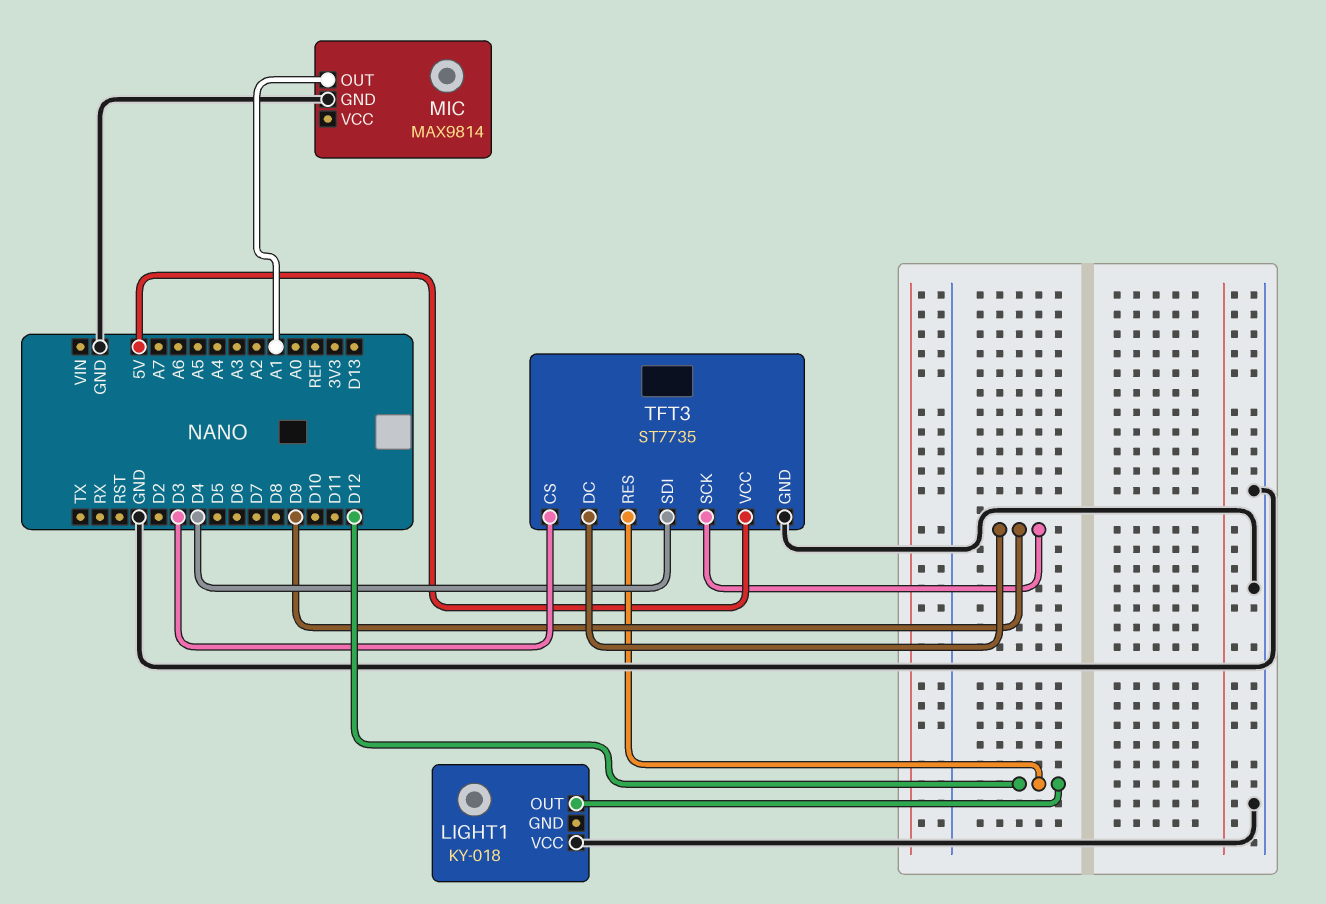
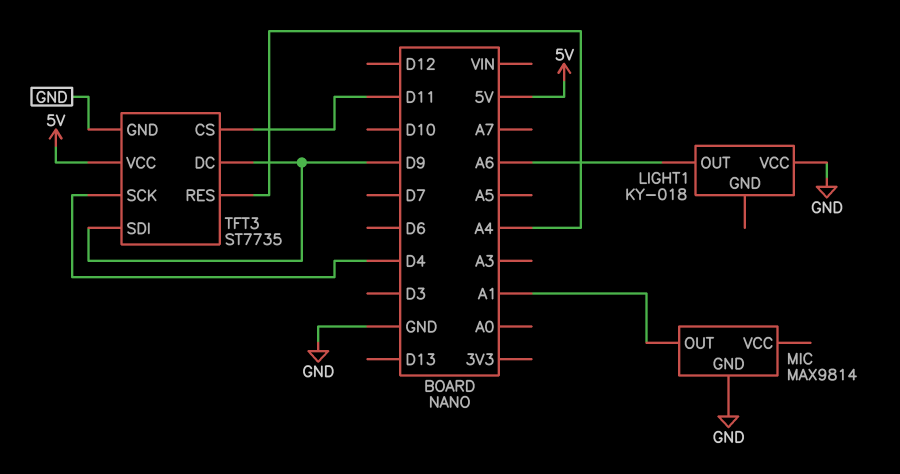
LIGHT1 pin OUT: D12 -> A6
TFT3 pin CS: D3 -> D11
TFT3 pin RES: D12 -> A4
TFT3 pin SCK: D9 -> D4
TFT3 pin SDI: D4 -> D9

